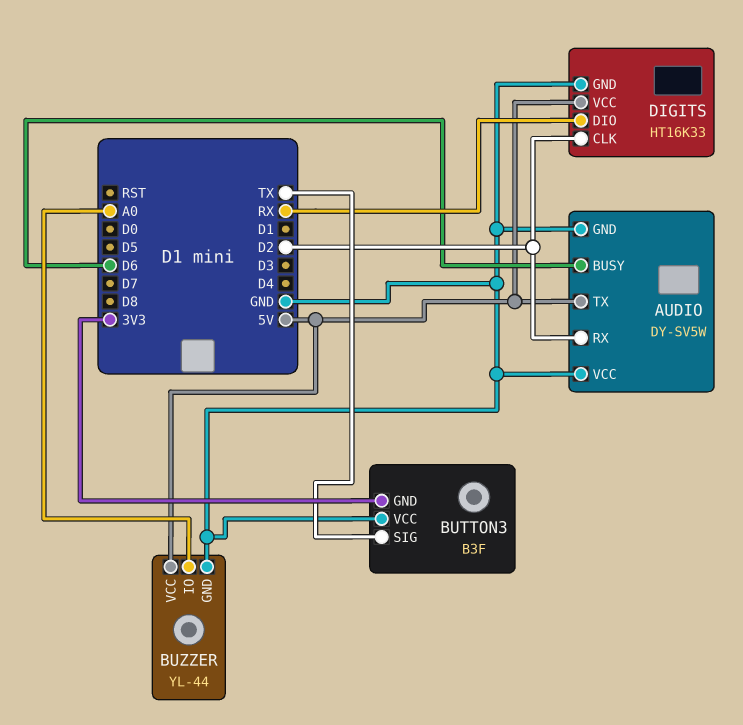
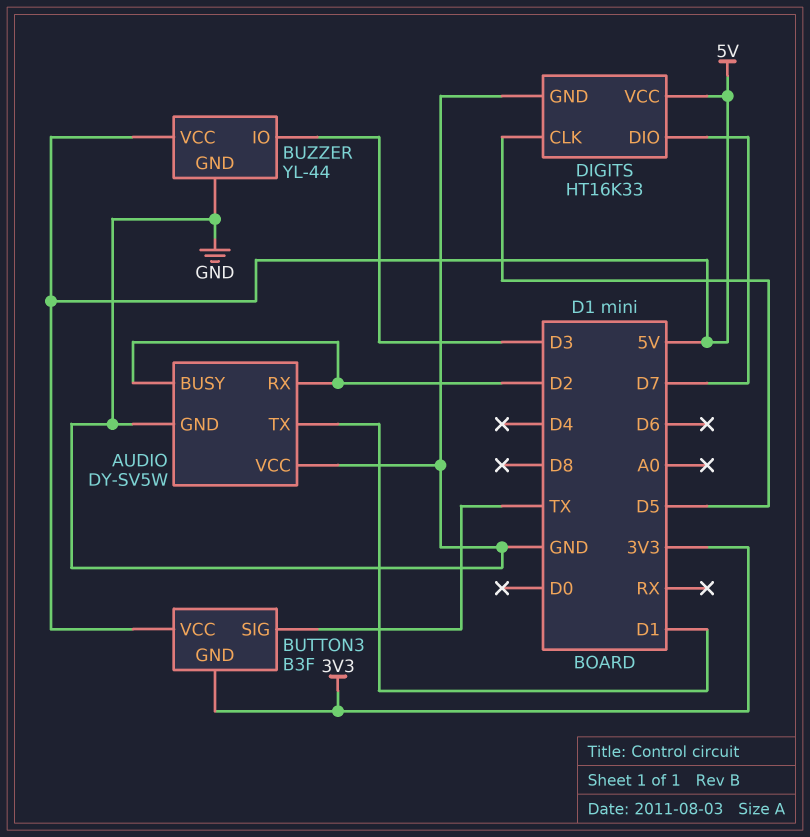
AUDIO pin BUSY: D6 -> D2
AUDIO pin TX: 5V -> D1
BUTTON3 pin VCC: GND -> 5V
BUZZER pin IO: A0 -> D3
DIGITS pin CLK: D2 -> D5
DIGITS pin DIO: RX -> D7

